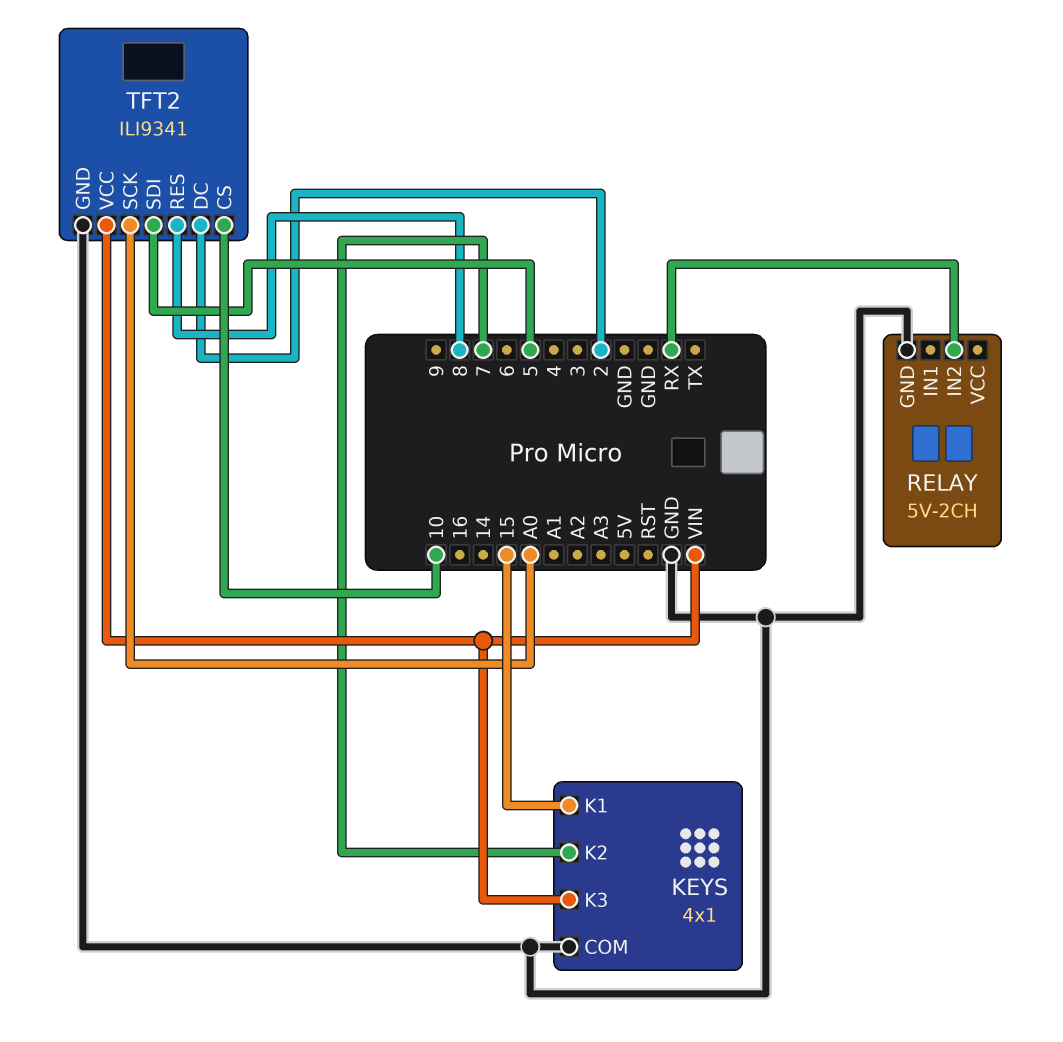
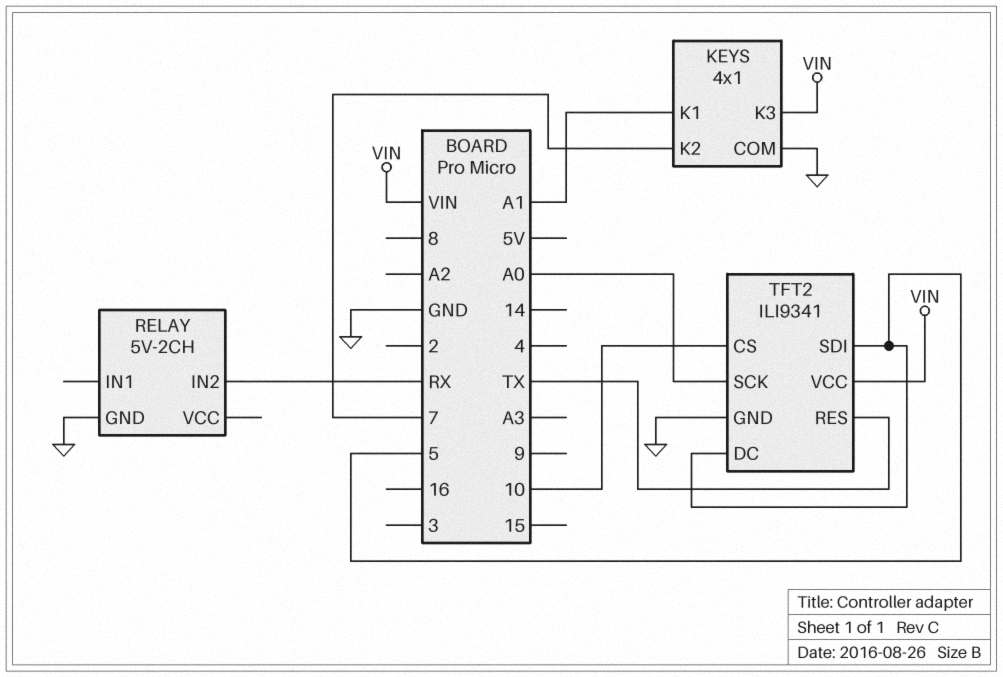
KEYS pin K1: 15 -> A1
TFT2 pin DC: 2 -> 5
TFT2 pin RES: 8 -> TX

